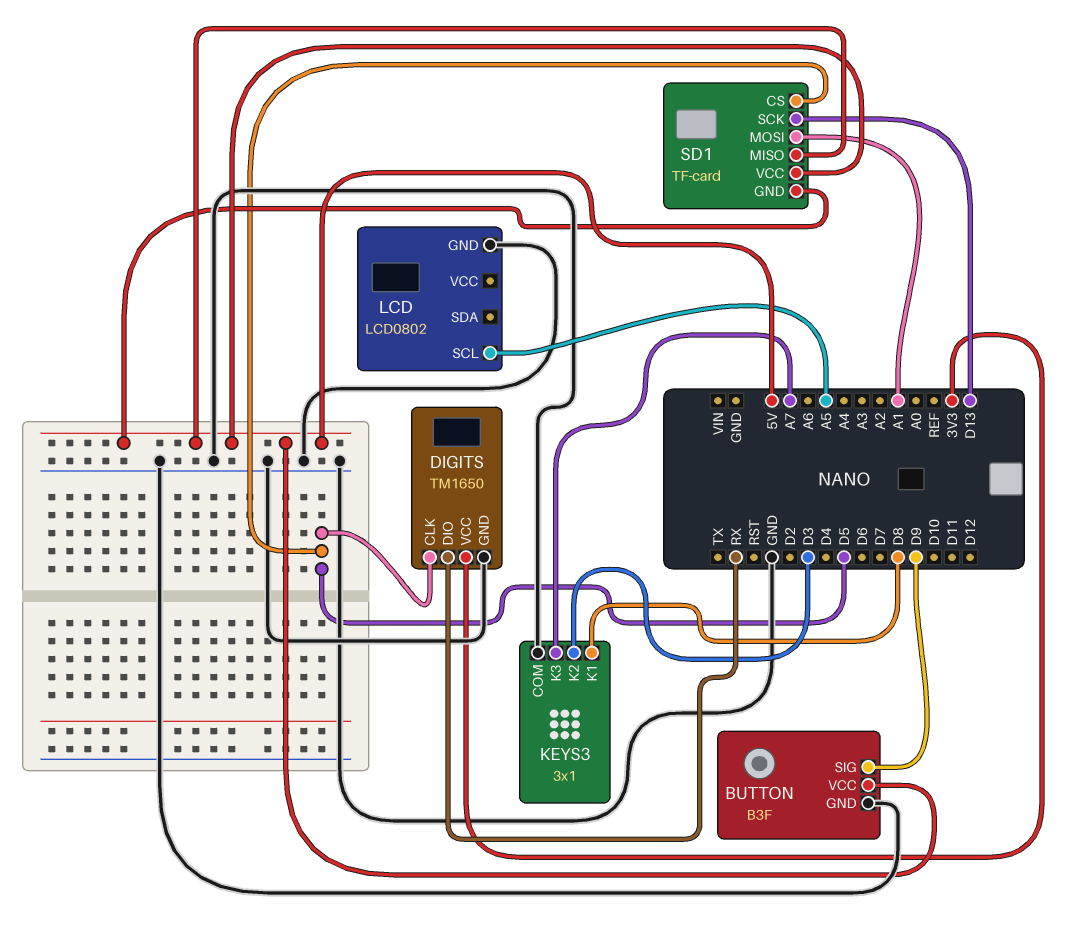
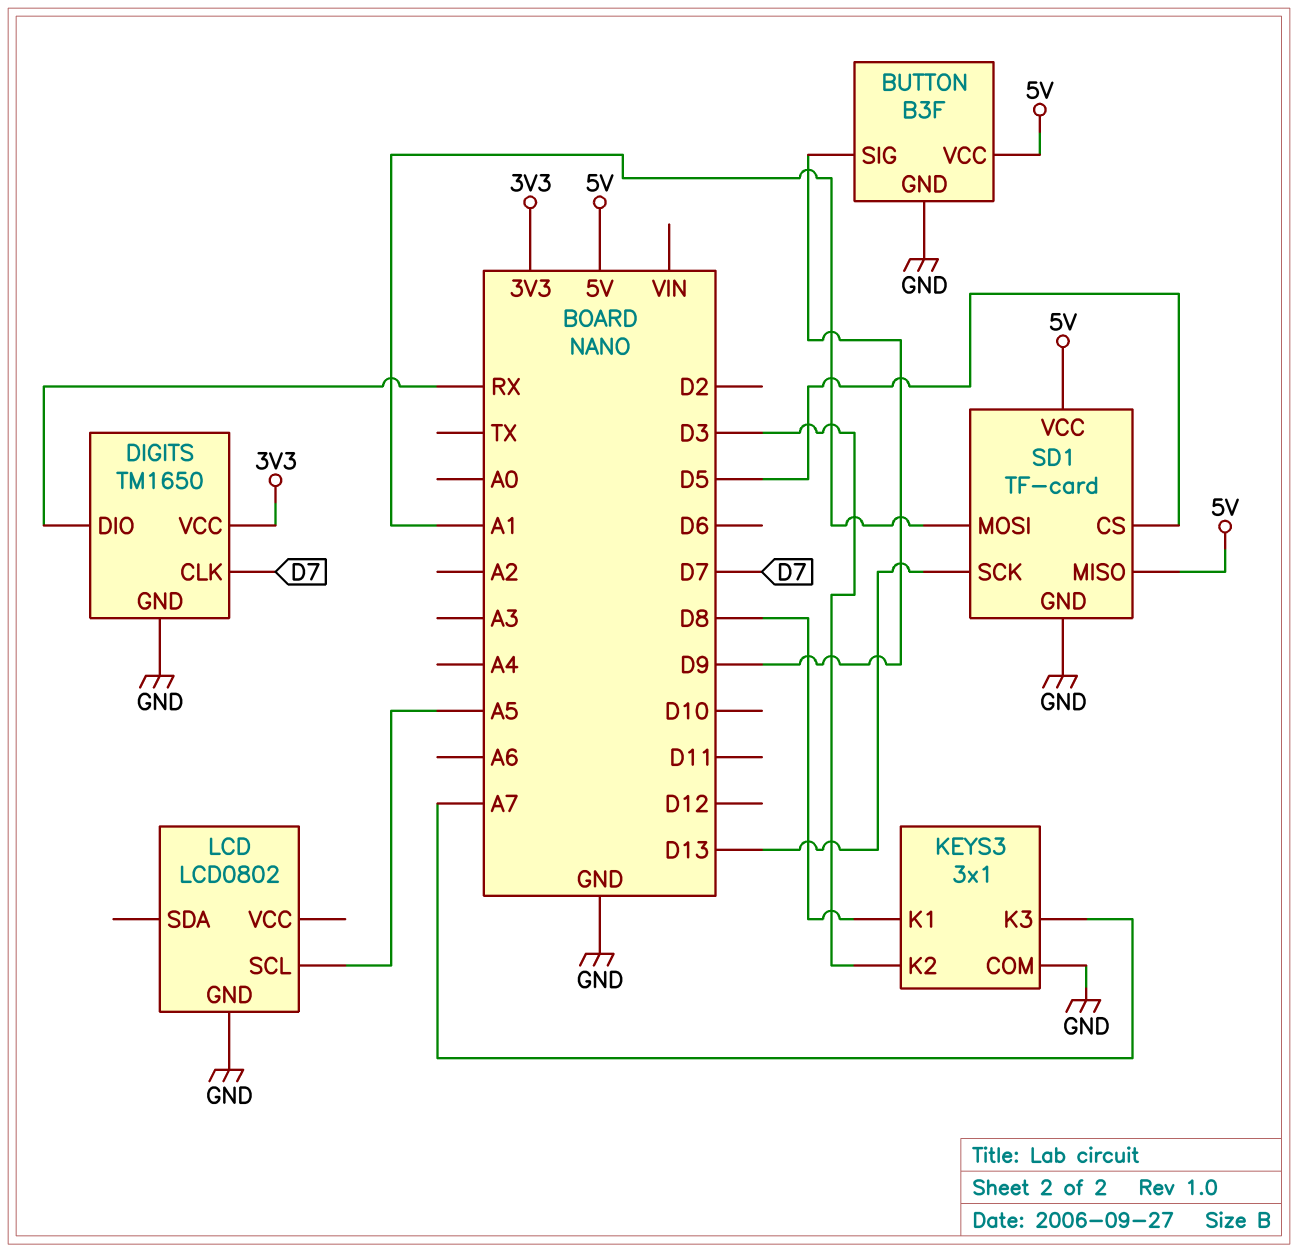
DIGITS pin CLK: D5 -> D7
SD1 pin GND: 5V -> GND

